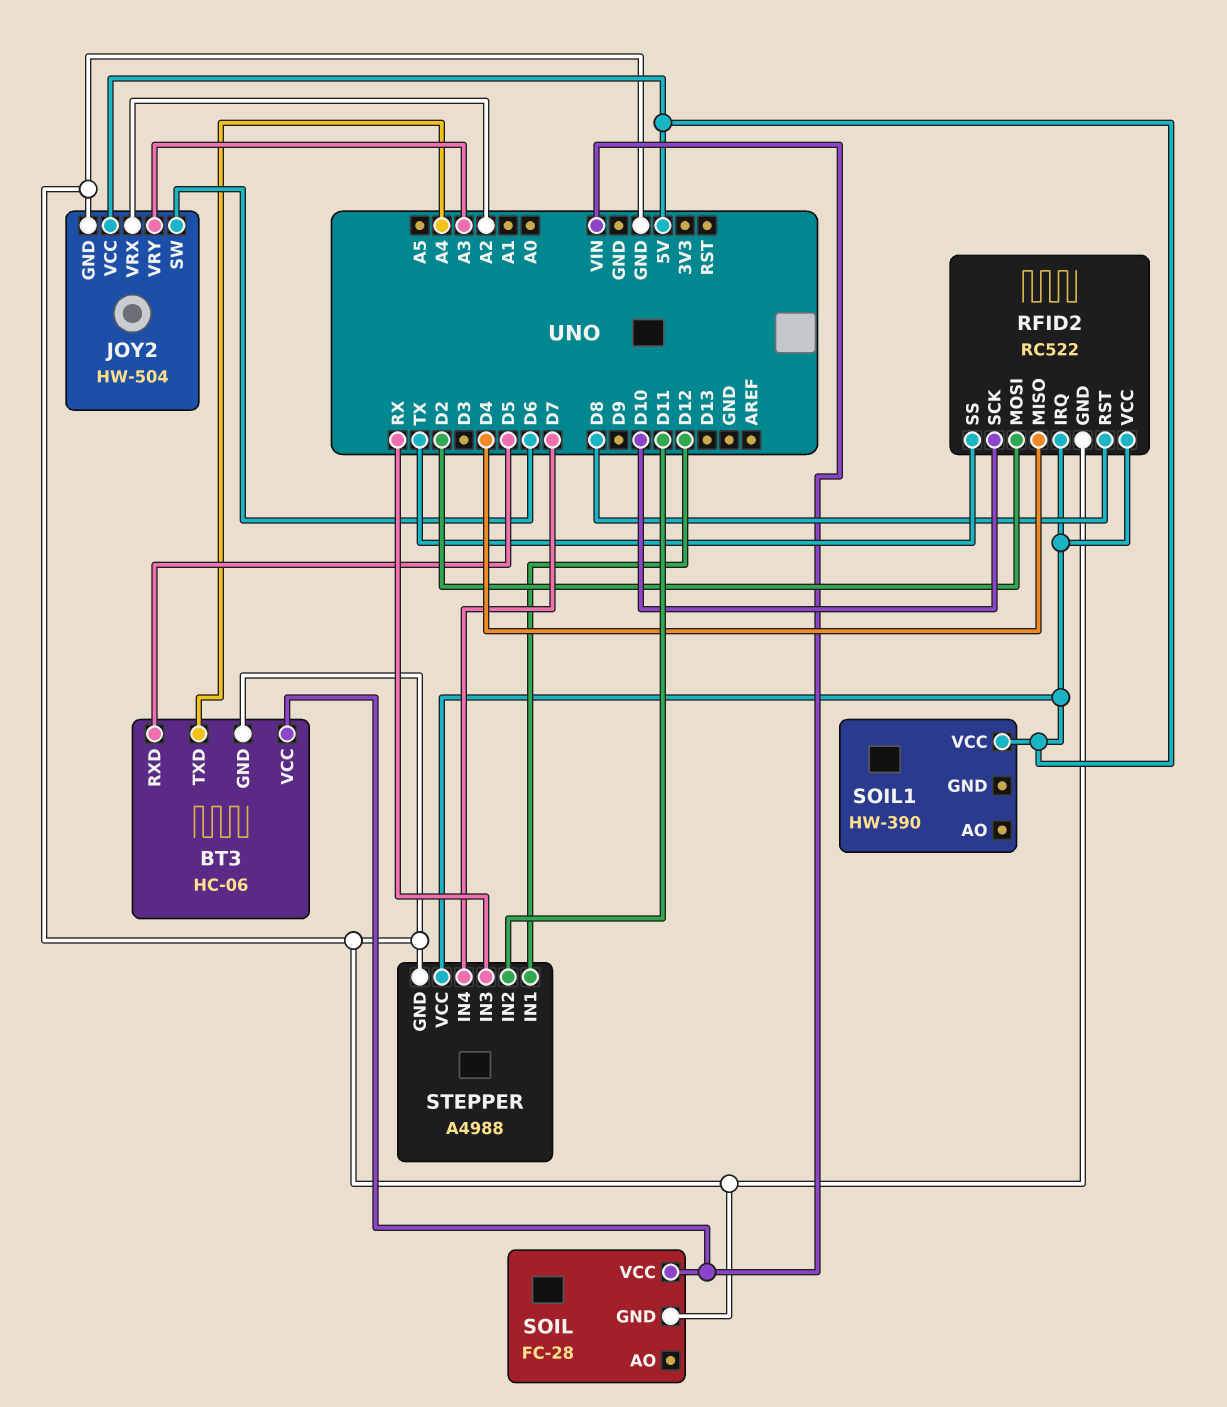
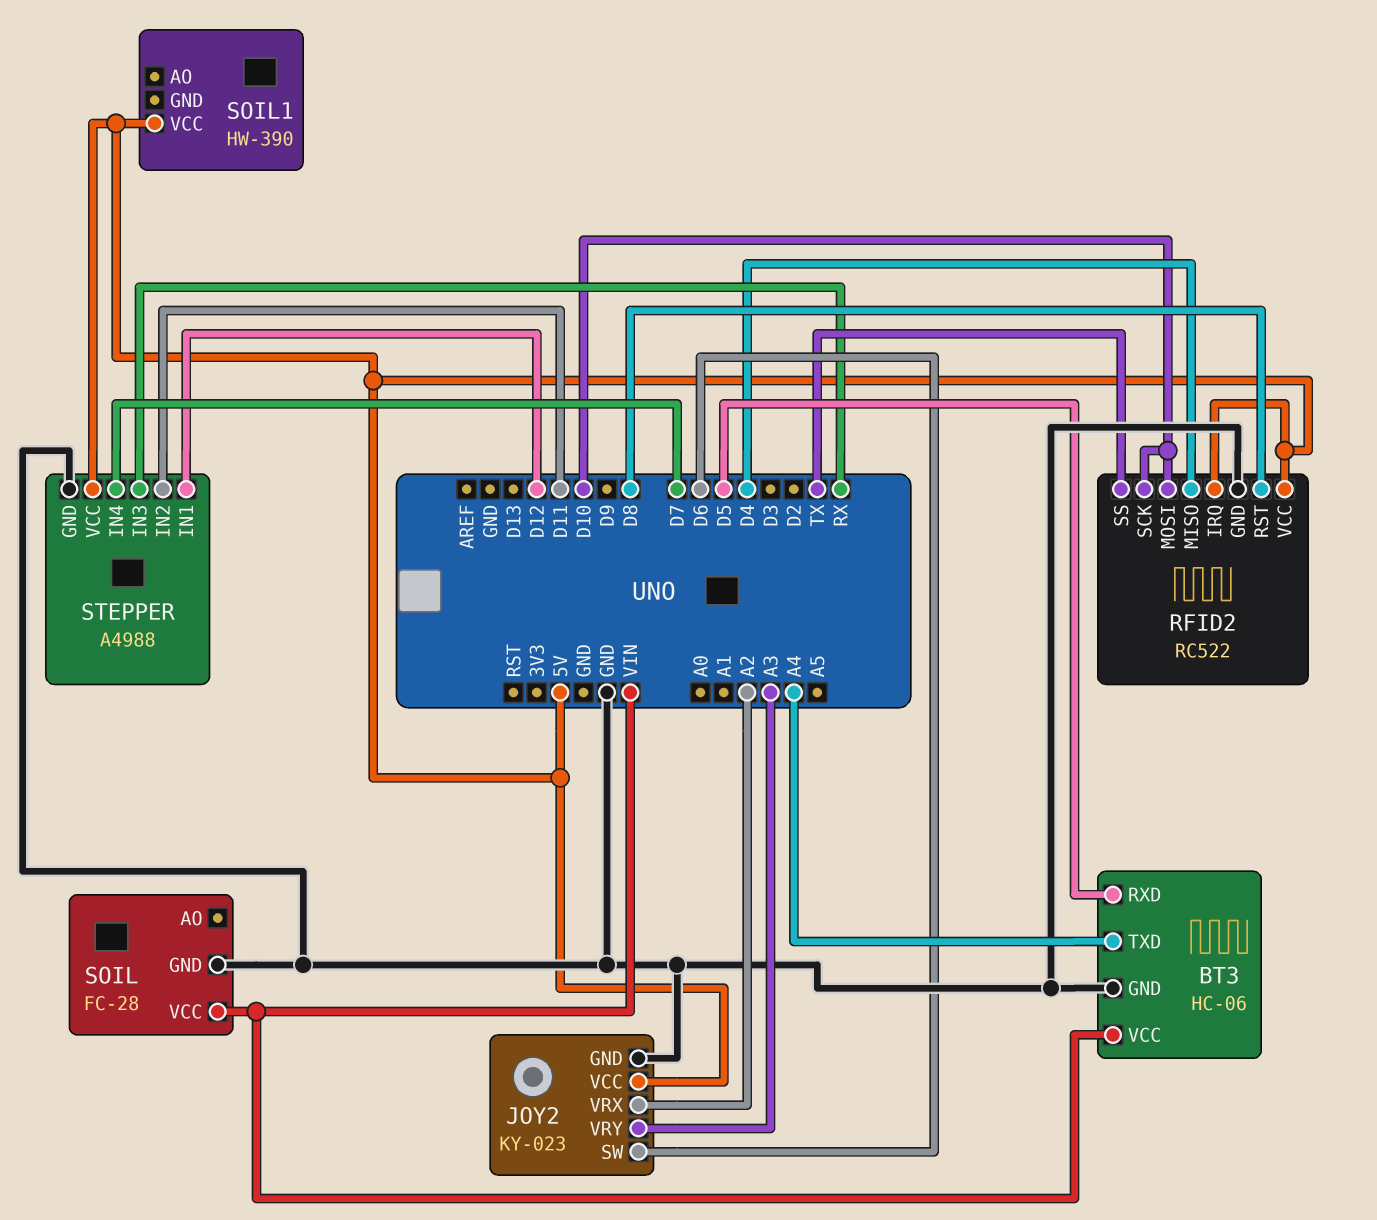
JOY2: HW-504 -> KY-023
RFID2 pin MOSI: D2 -> D10

